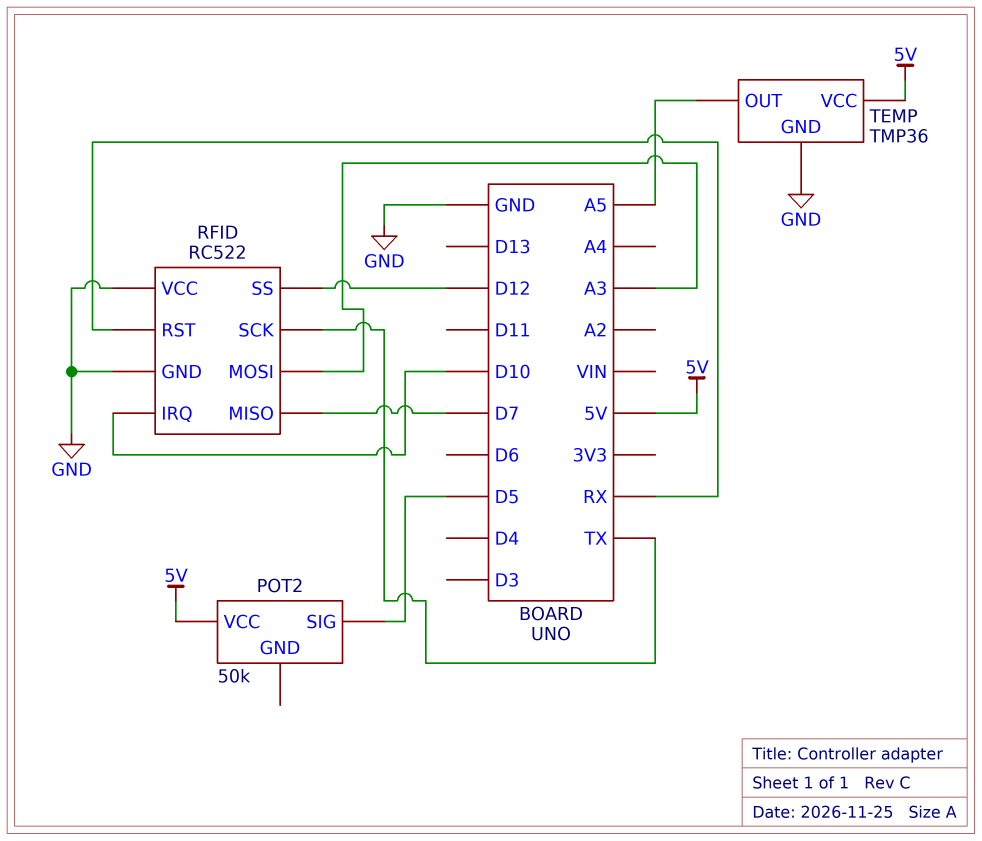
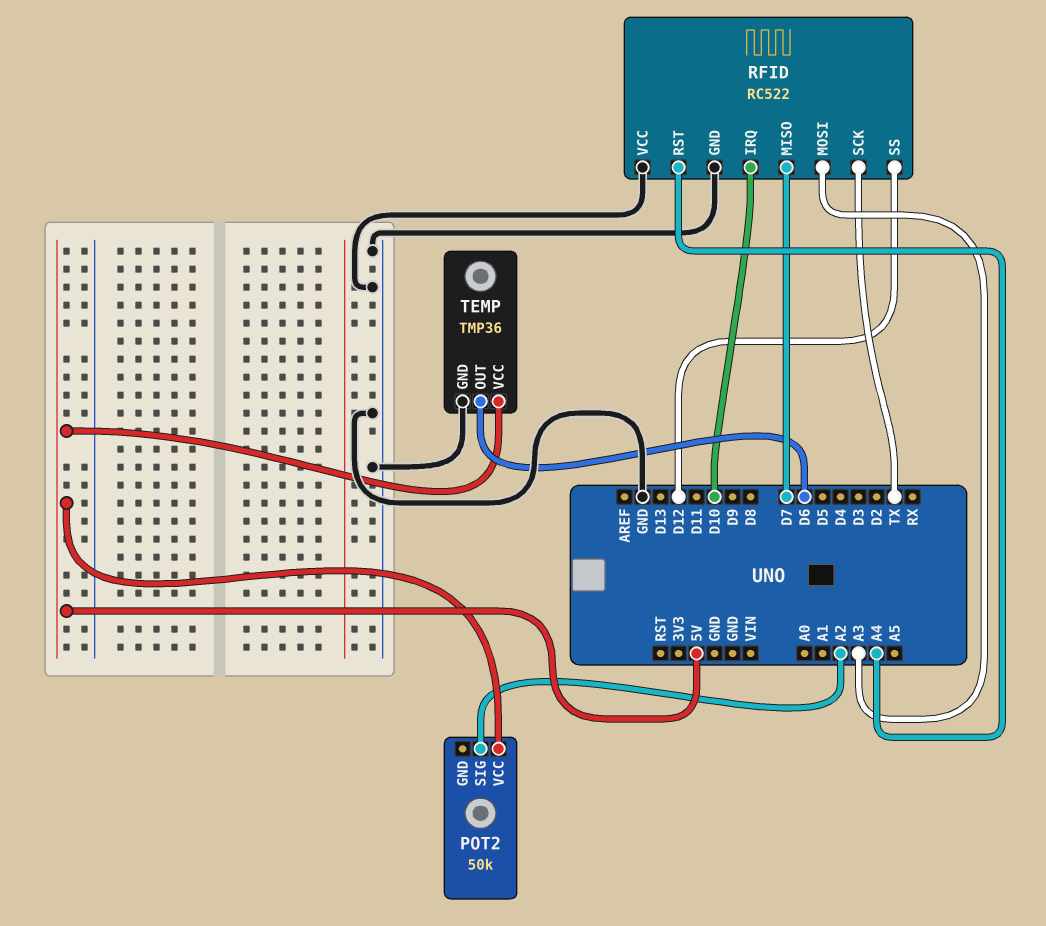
POT2 pin SIG: D5 -> A2
RFID pin RST: RX -> A4
TEMP pin OUT: A5 -> D6

